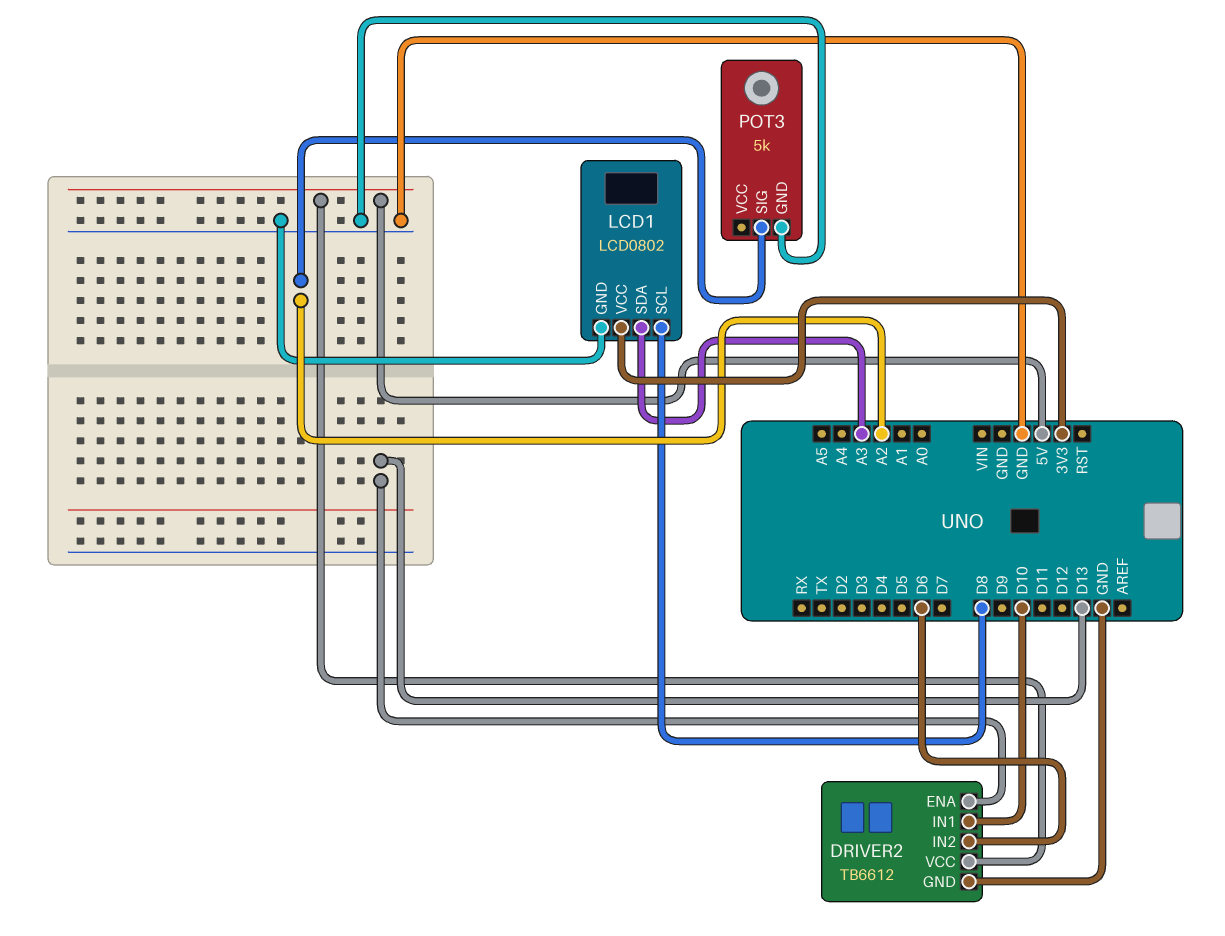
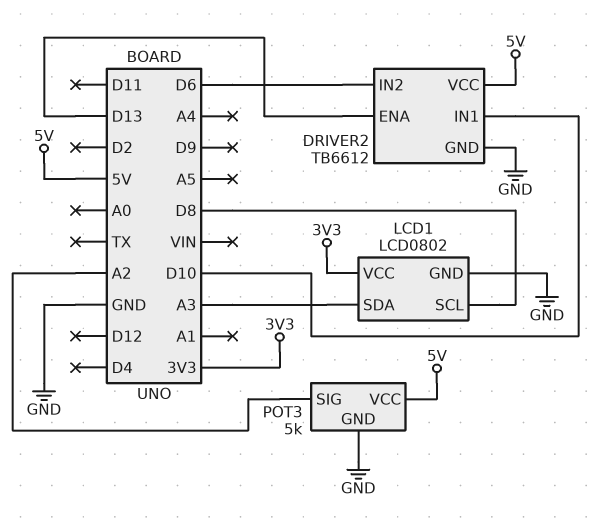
POT3 pin VCC: none -> 5V

